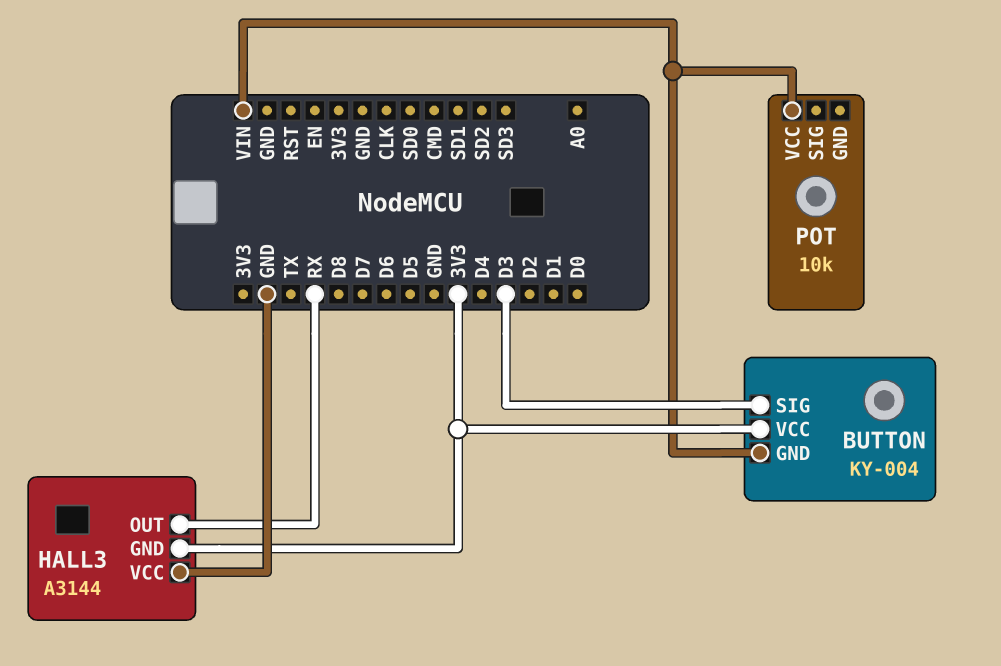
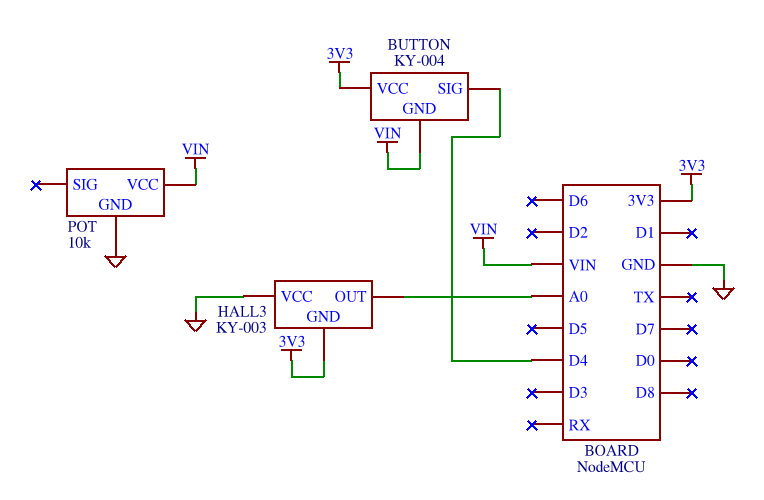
BUTTON pin SIG: D3 -> D4
HALL3: A3144 -> KY-003
HALL3 pin OUT: RX -> A0
POT pin GND: none -> GND

